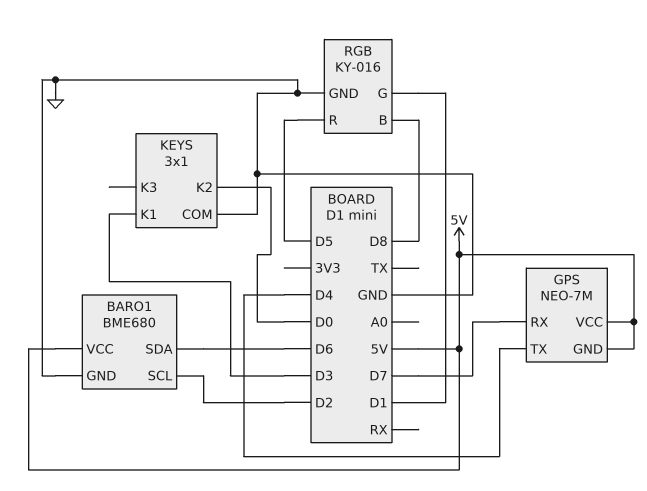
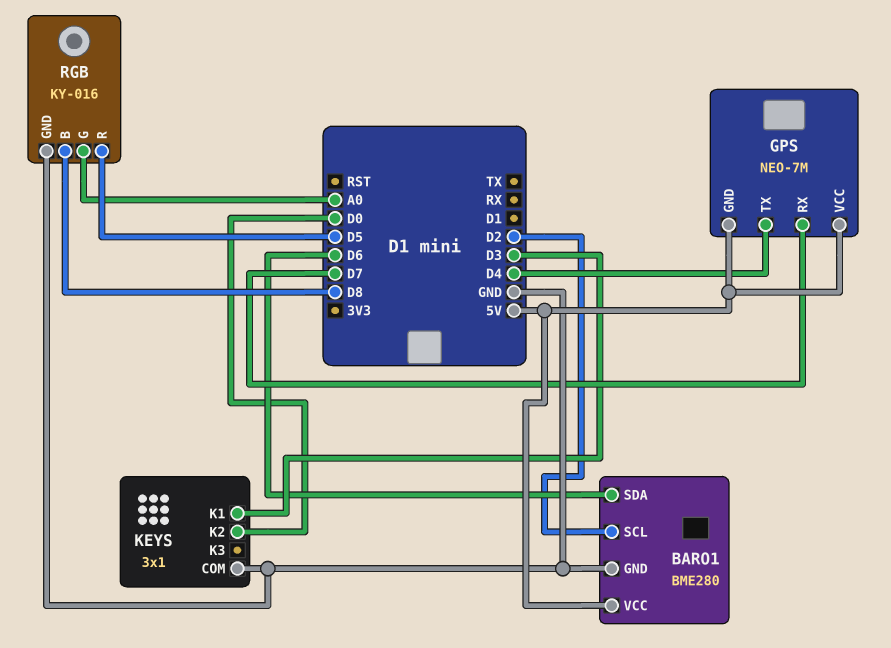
BARO1: BME680 -> BME280
RGB pin G: D1 -> A0

